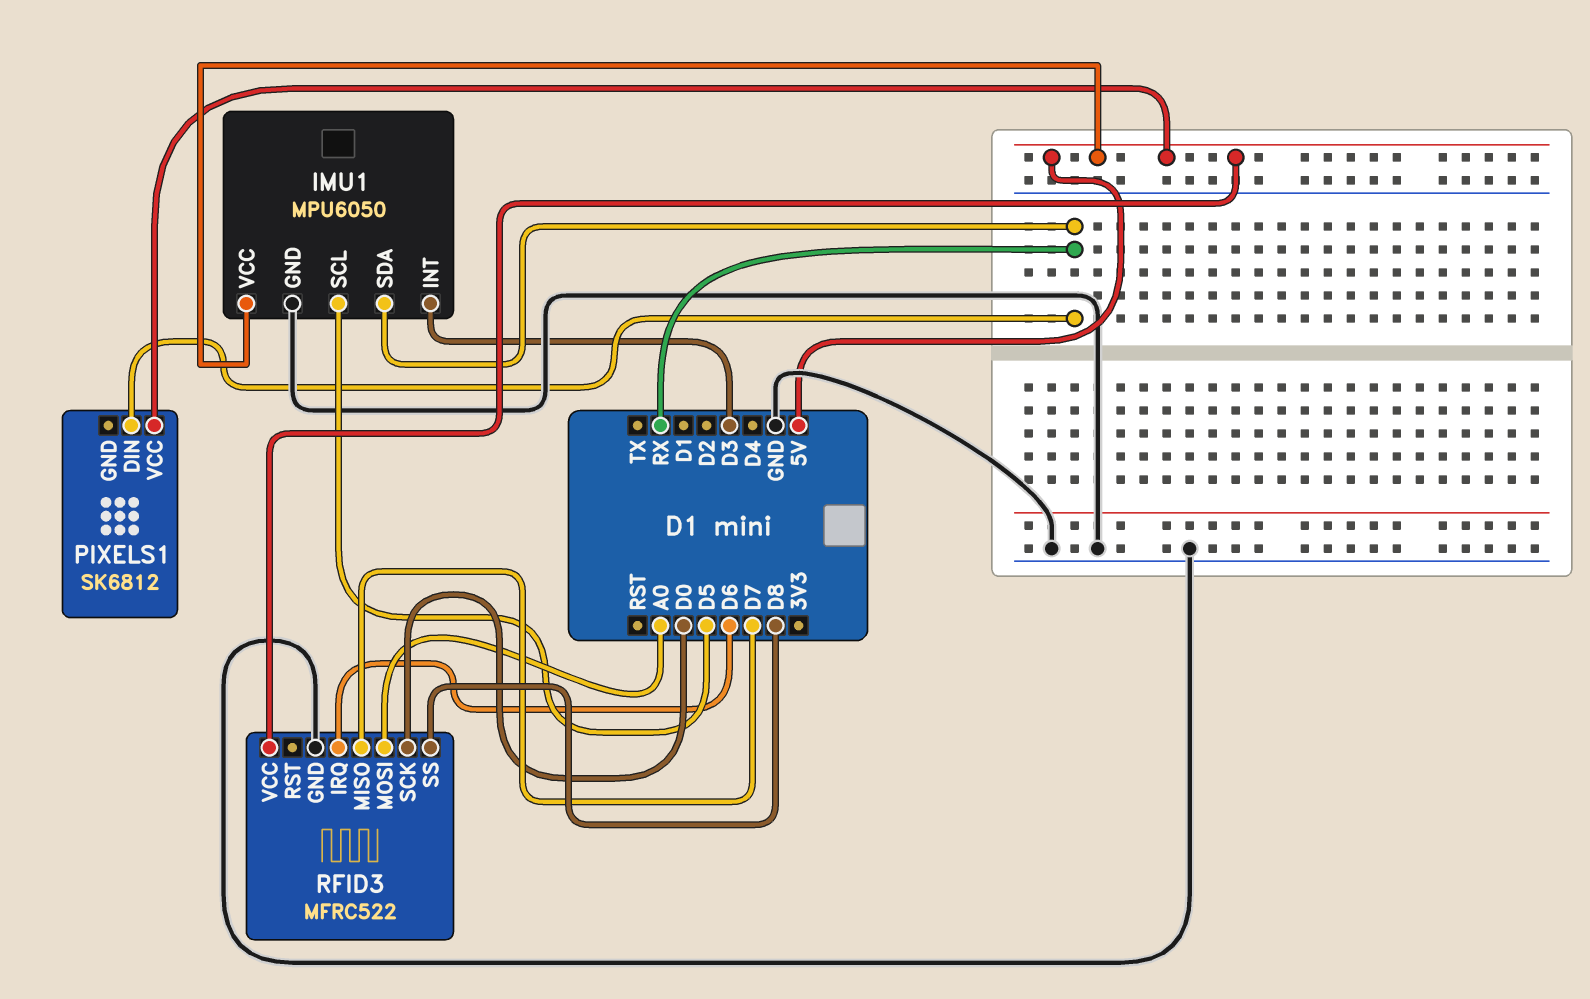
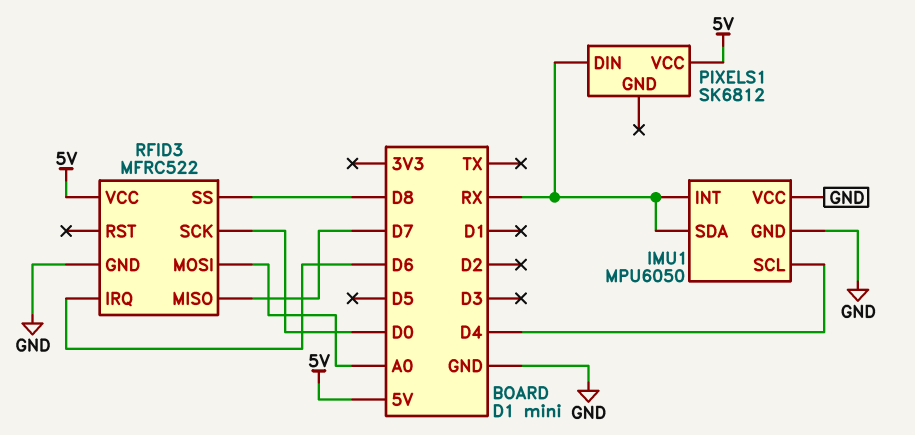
IMU1 pin INT: D3 -> RX
IMU1 pin SCL: D5 -> D4
IMU1 pin VCC: 5V -> GND

